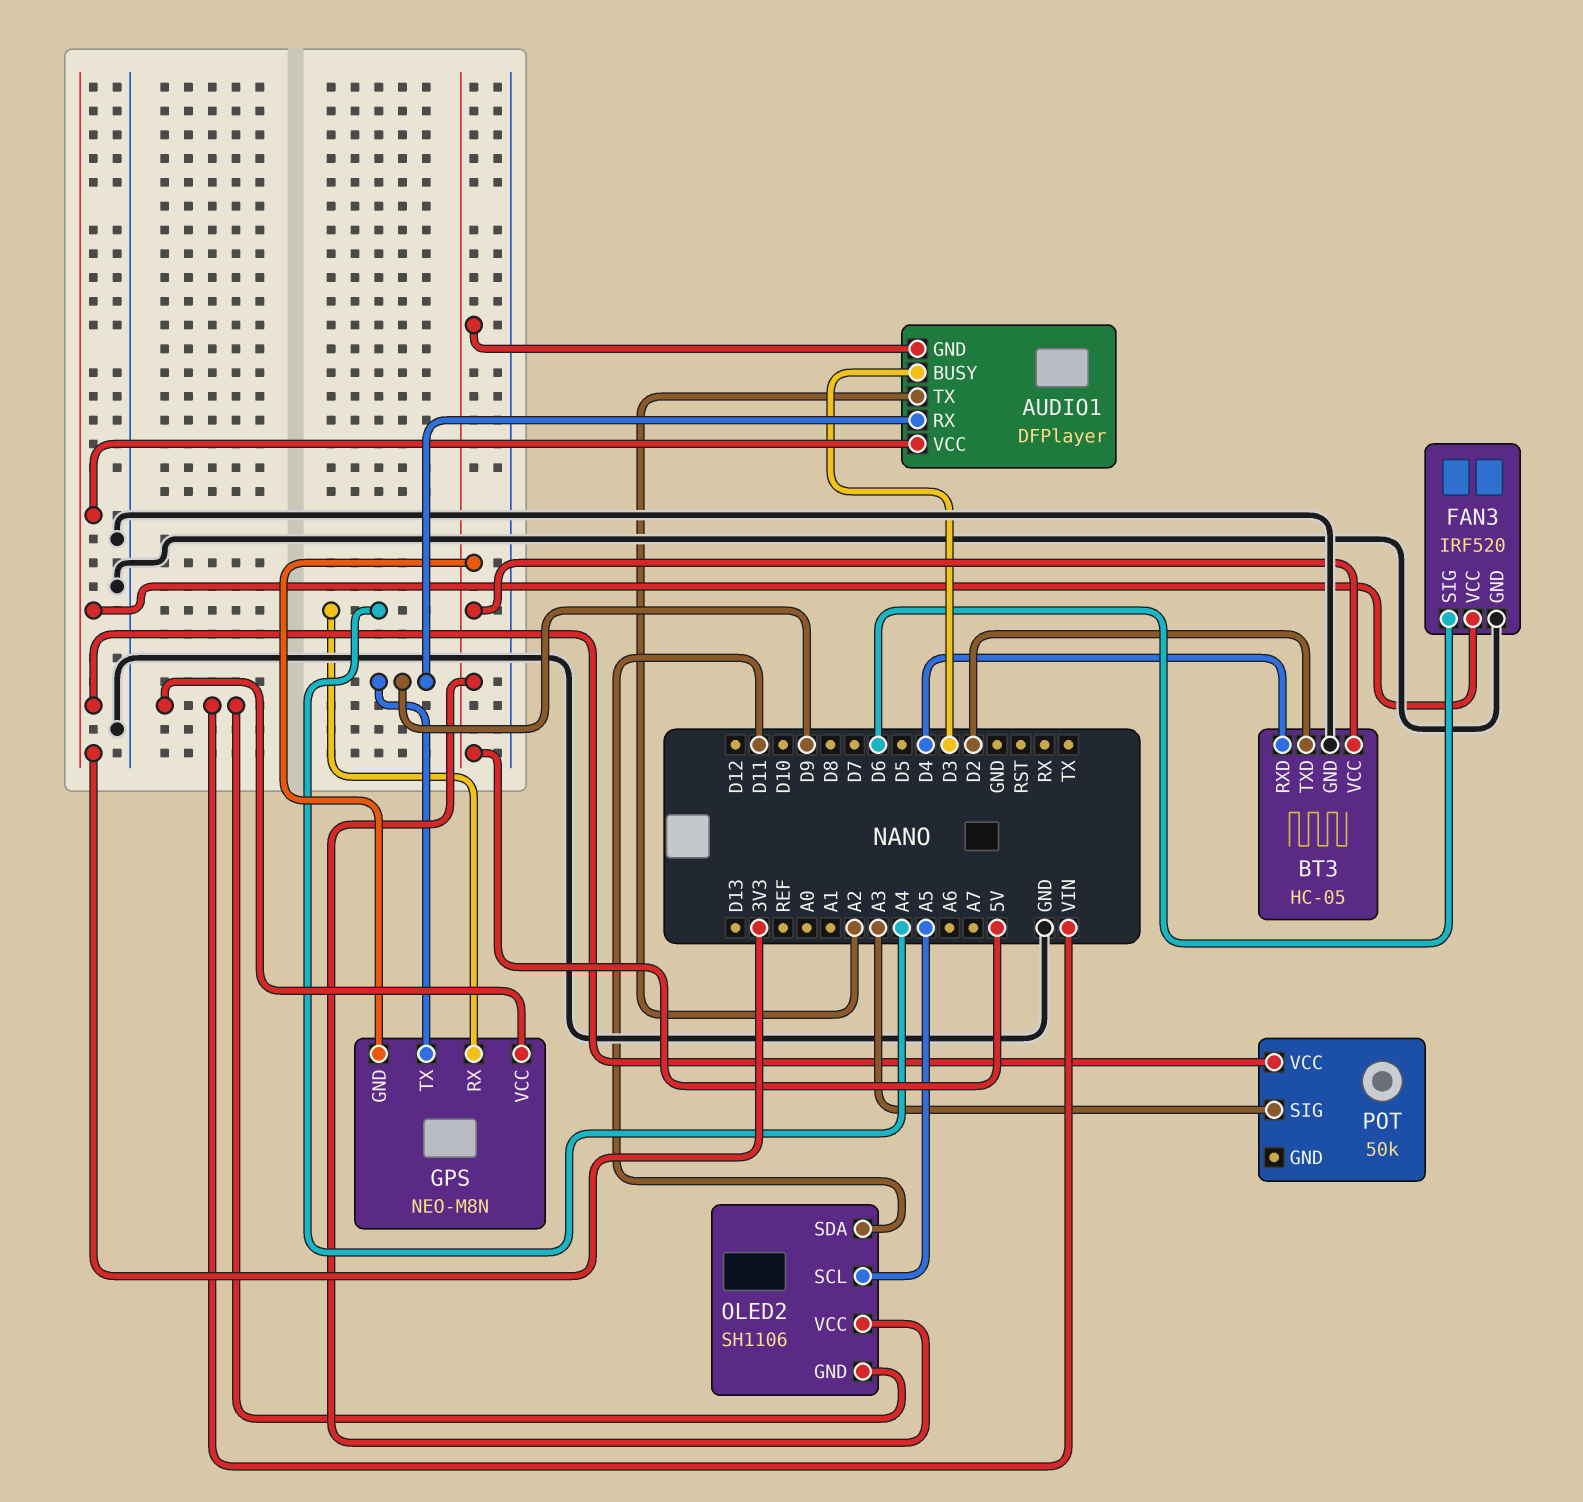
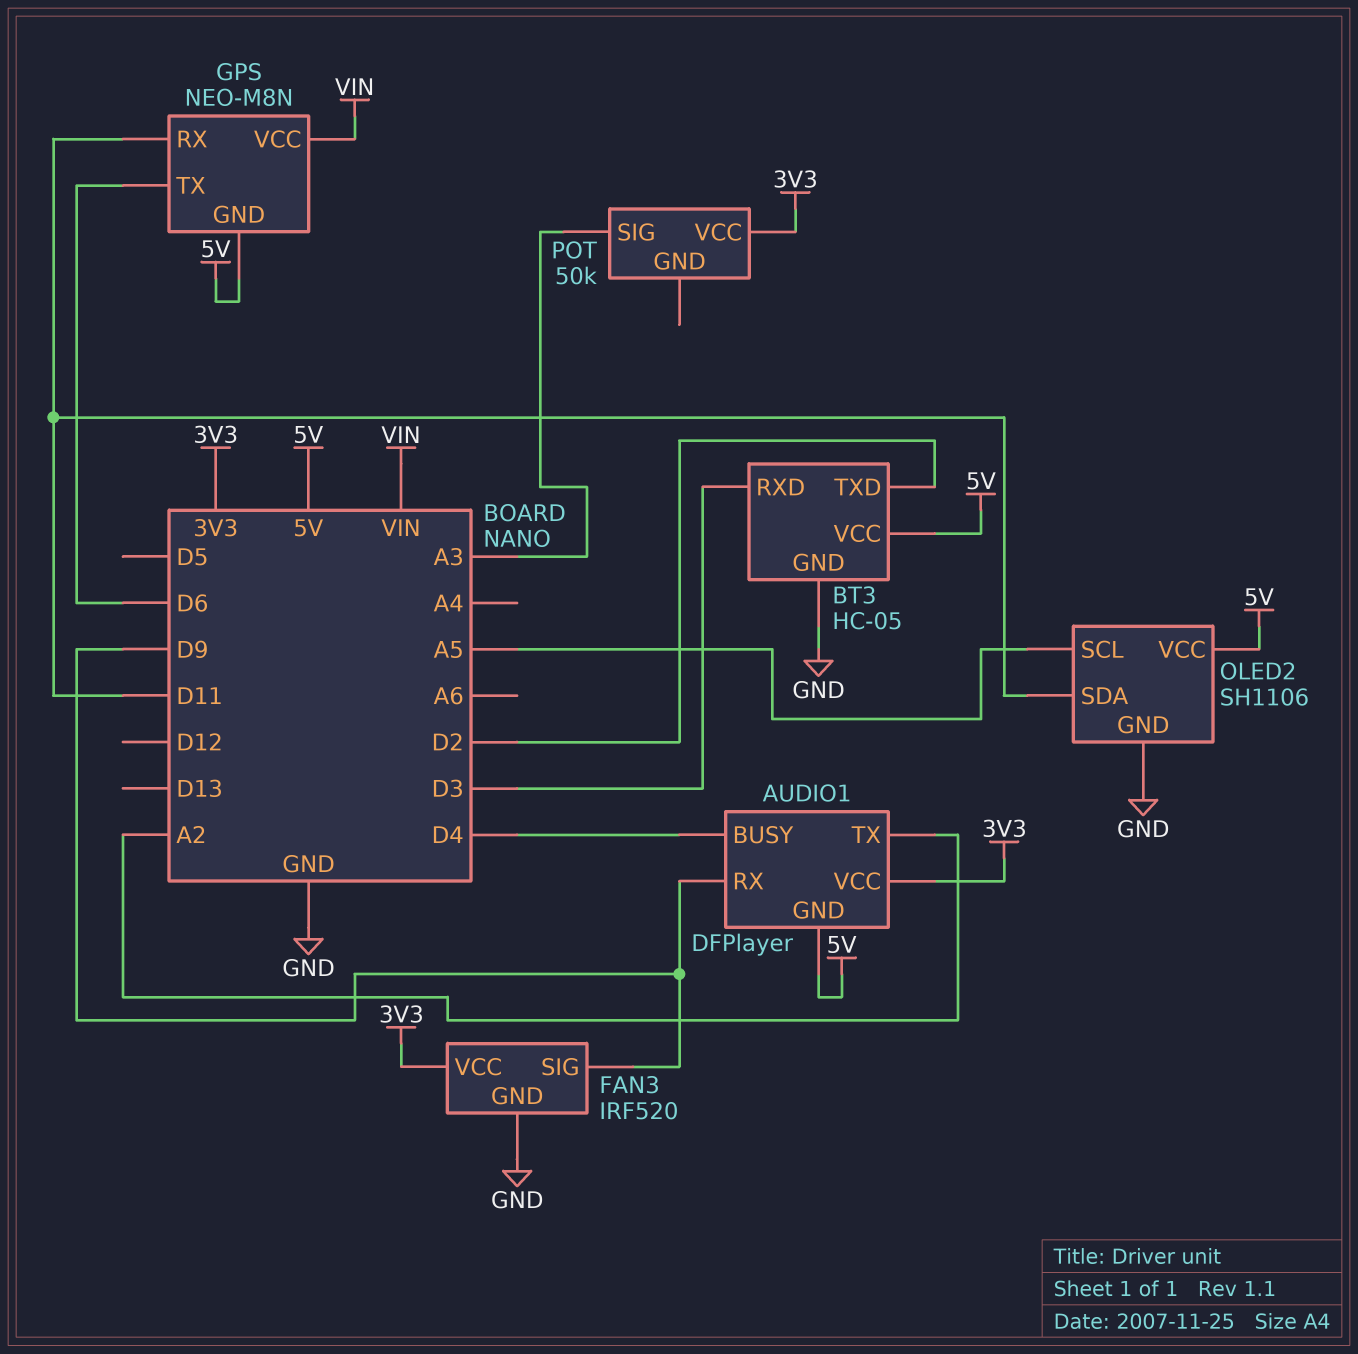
AUDIO1 pin BUSY: D3 -> D4
BT3 pin RXD: D4 -> D3
FAN3 pin SIG: D6 -> D9
GPS pin RX: A4 -> D11
GPS pin TX: D9 -> D6
OLED2 pin GND: VIN -> GND

